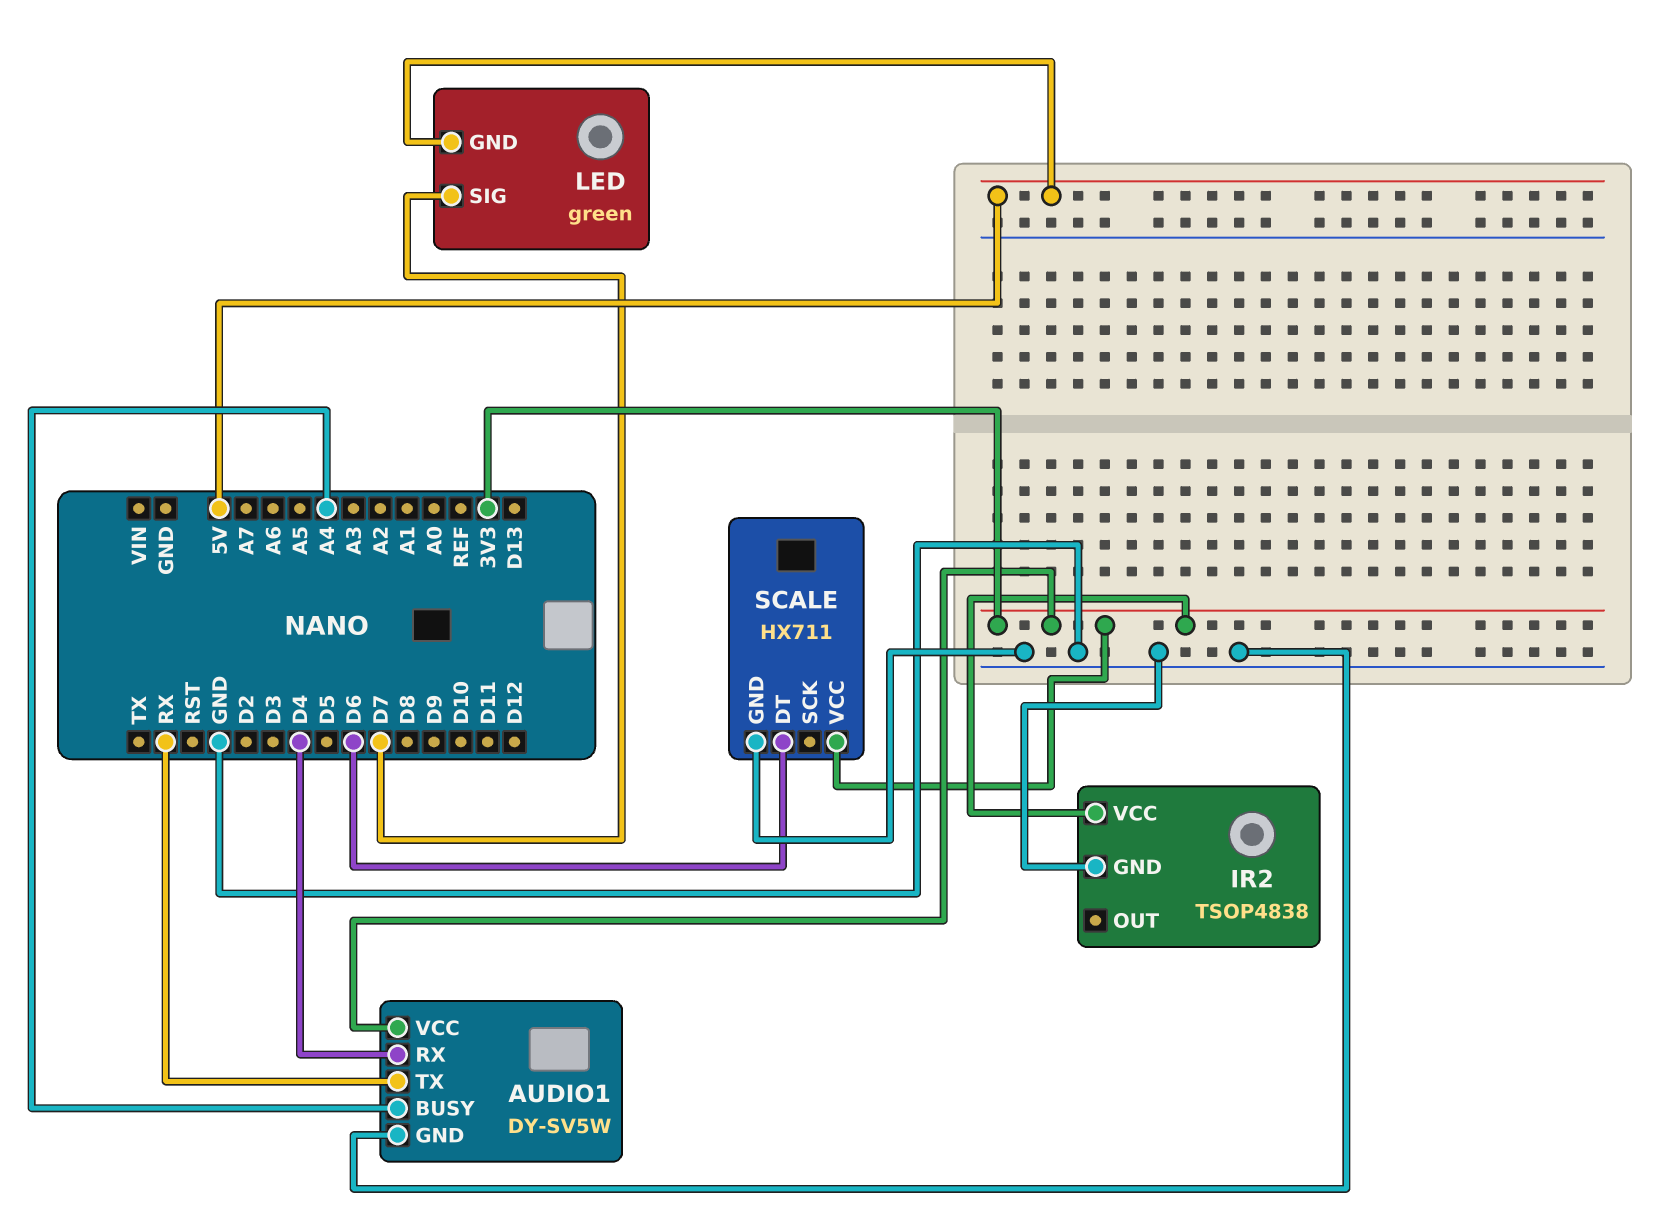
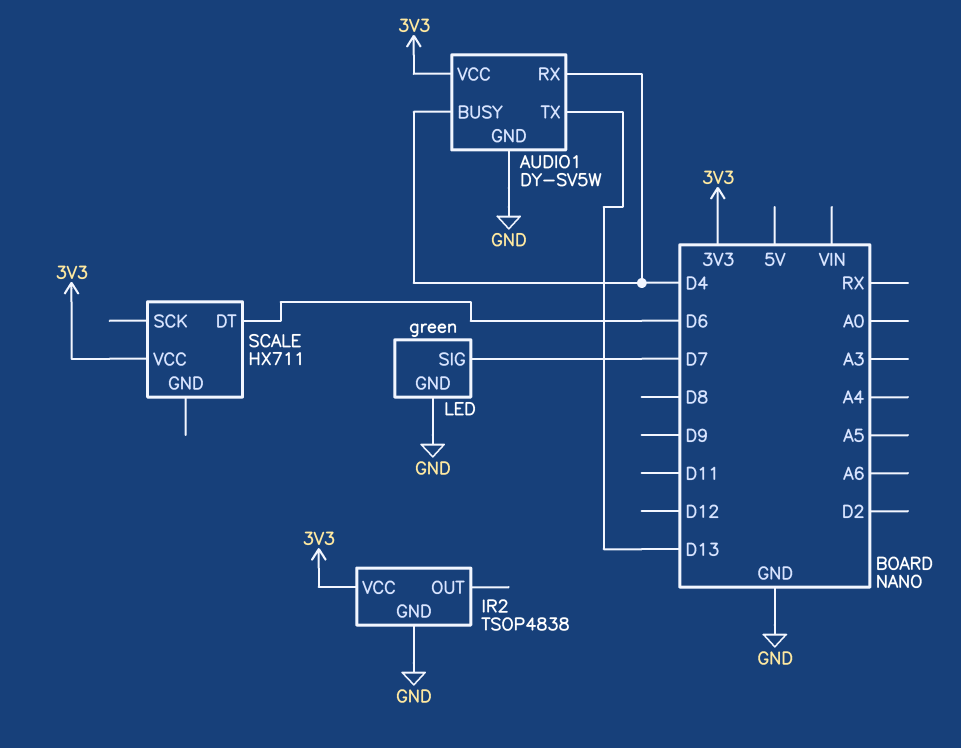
AUDIO1 pin BUSY: A4 -> D4
AUDIO1 pin TX: RX -> D13
LED pin GND: 5V -> GND
SCALE pin GND: GND -> none

